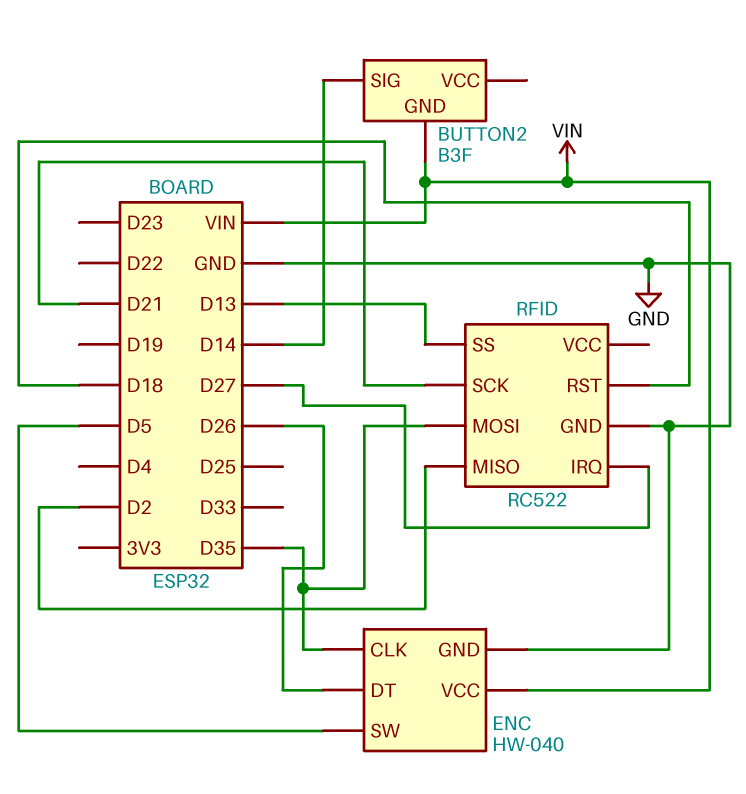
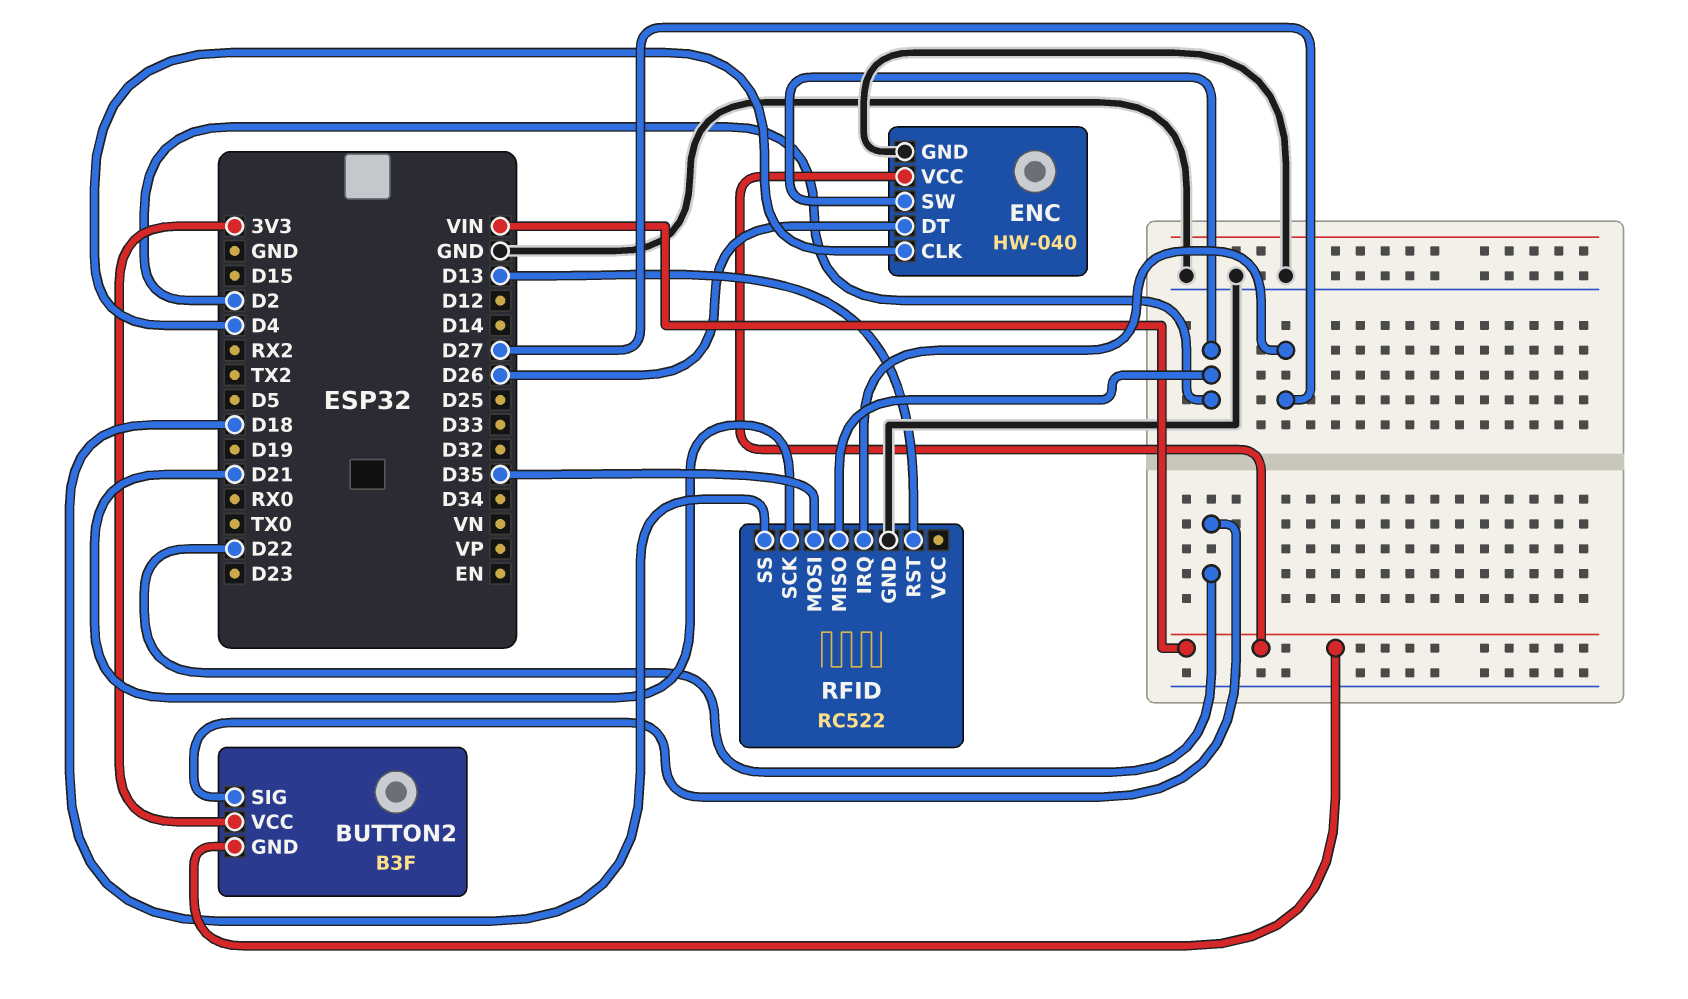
BUTTON2 pin SIG: D14 -> D22
BUTTON2 pin VCC: none -> 3V3
ENC pin CLK: D35 -> D4
ENC pin SW: D5 -> D2
RFID pin RST: D18 -> D13
RFID pin SS: D13 -> D18

